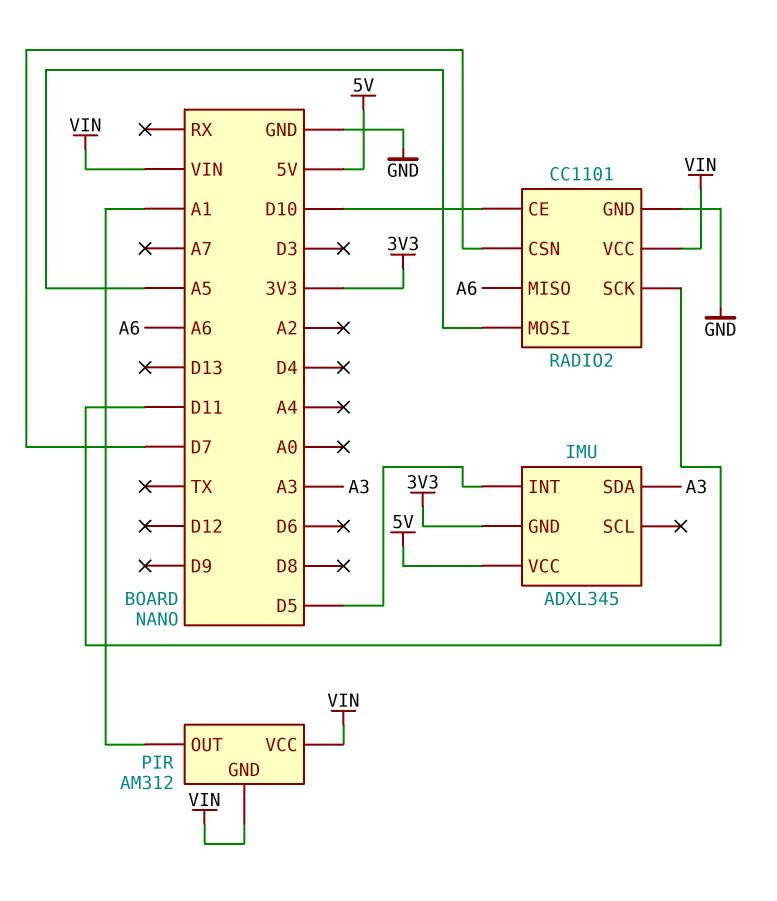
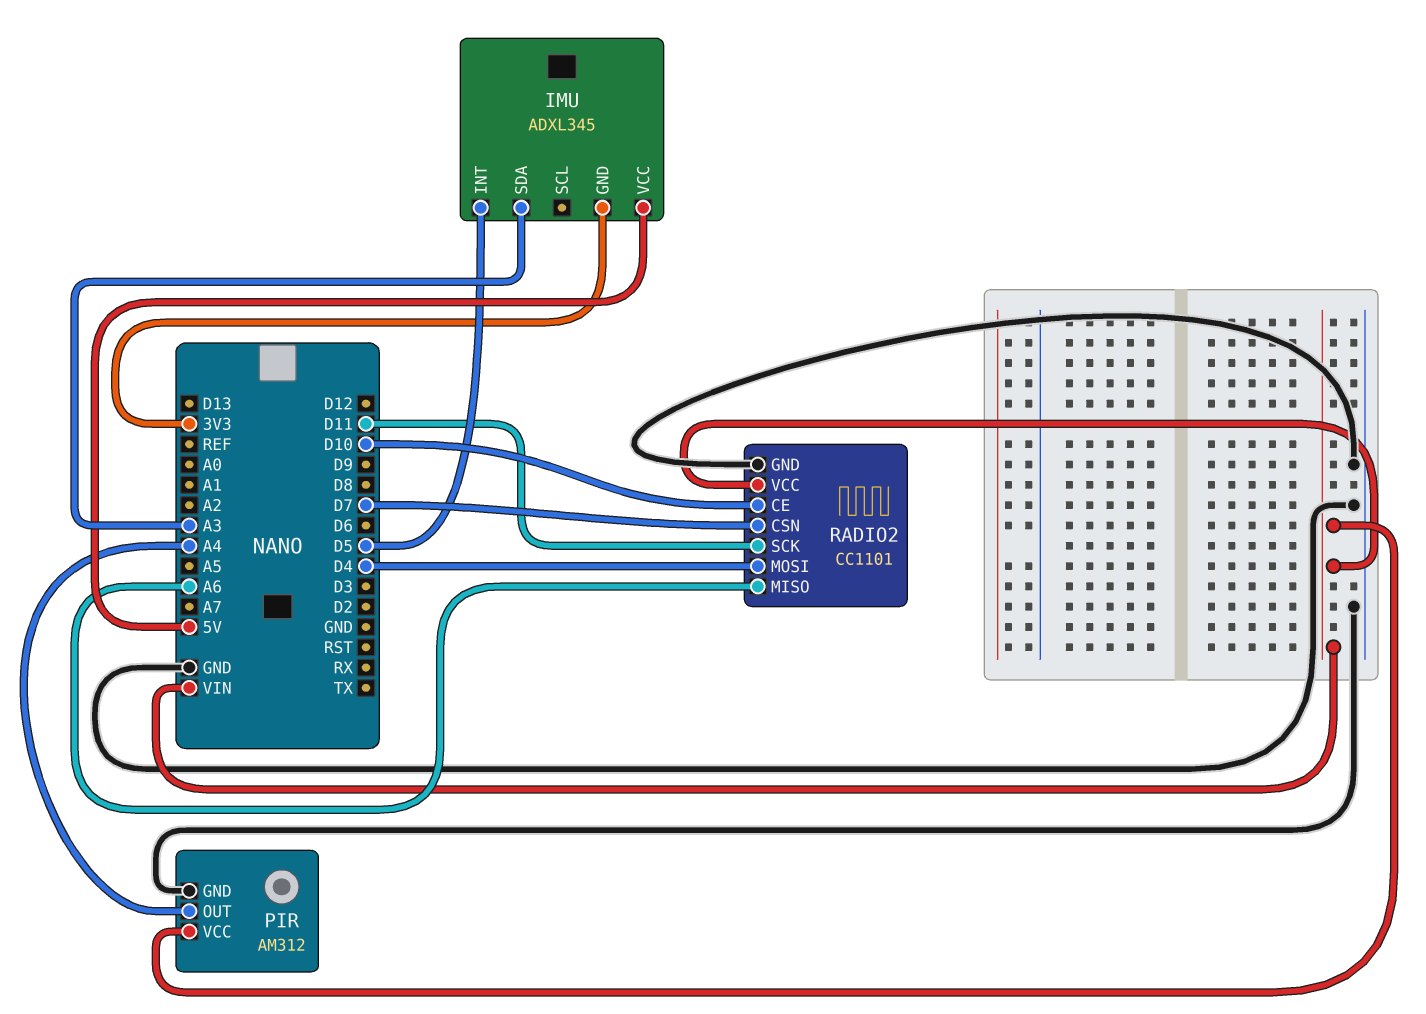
PIR pin GND: VIN -> GND
PIR pin OUT: A1 -> A4
RADIO2 pin MOSI: A5 -> D4

